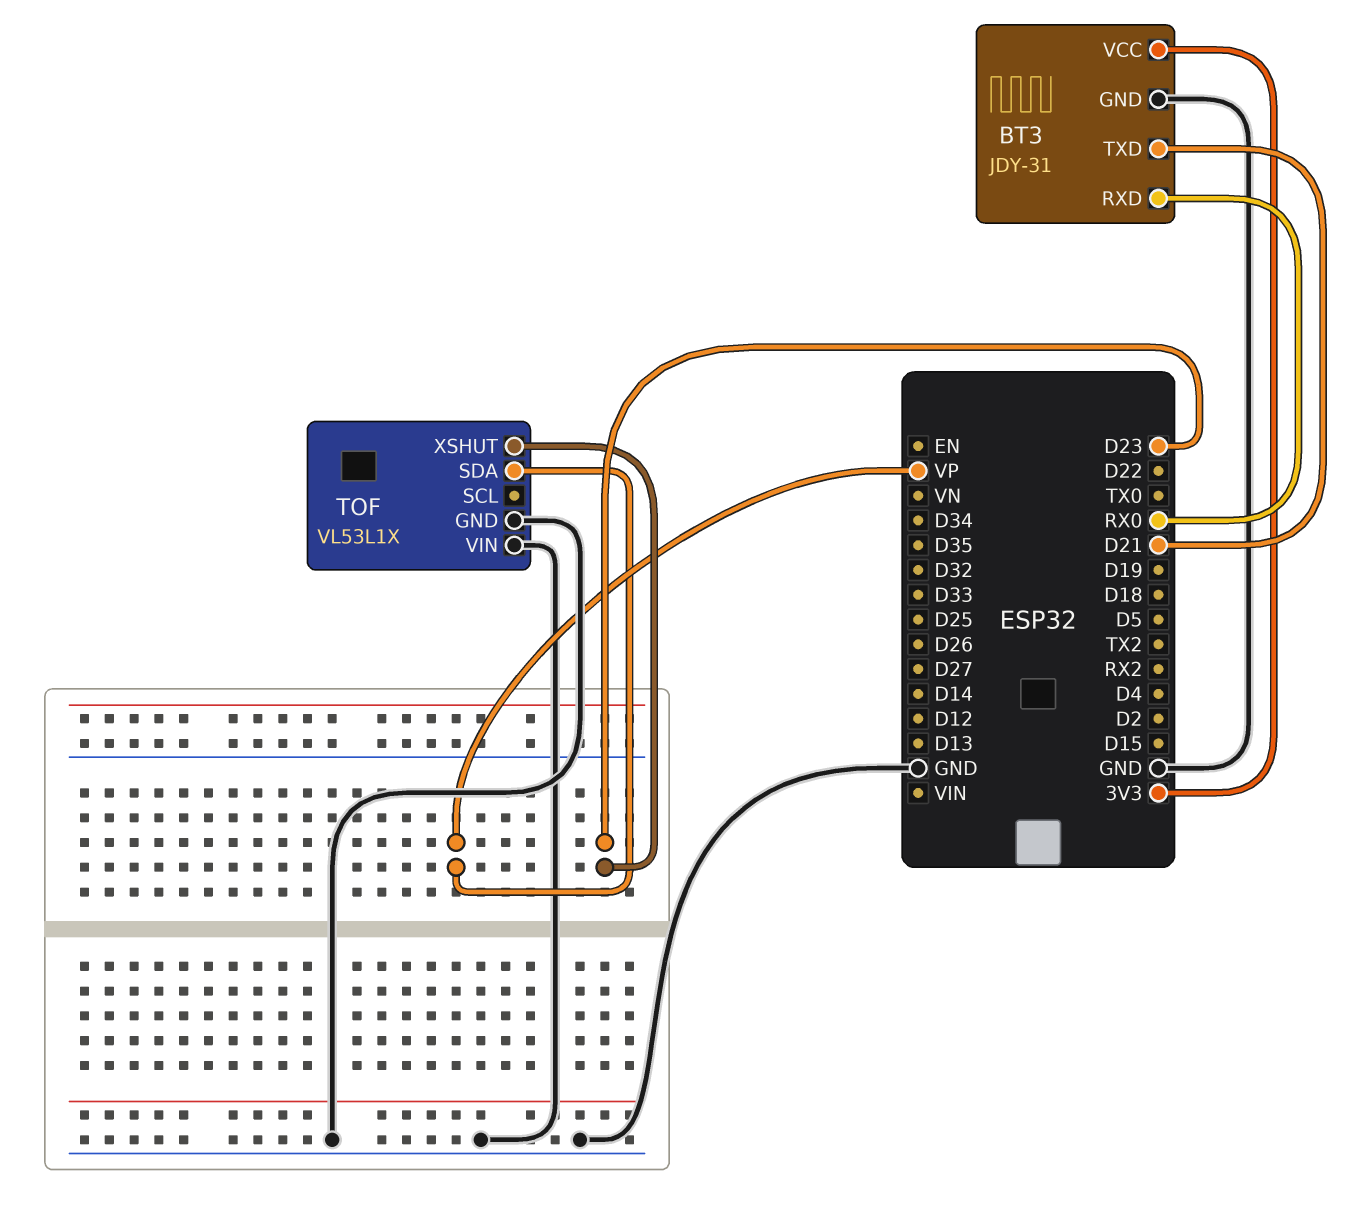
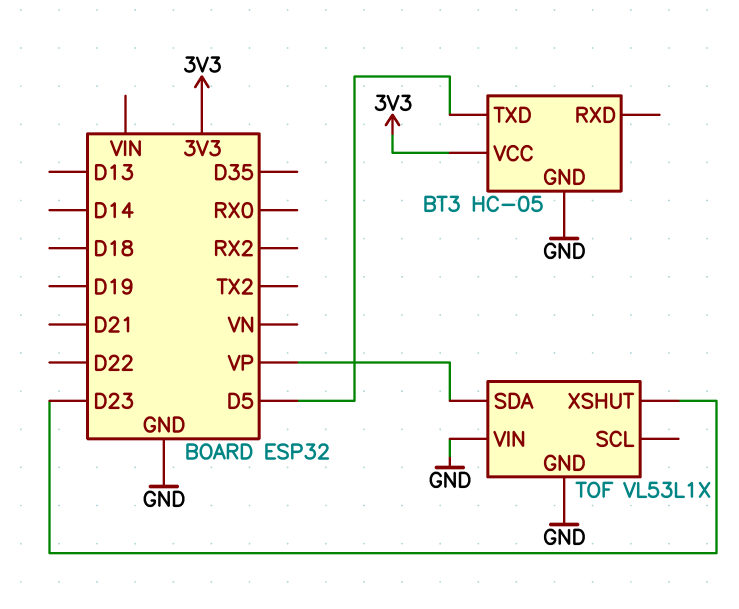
BT3: JDY-31 -> HC-05
BT3 pin RXD: RX0 -> none
BT3 pin TXD: D21 -> D5

